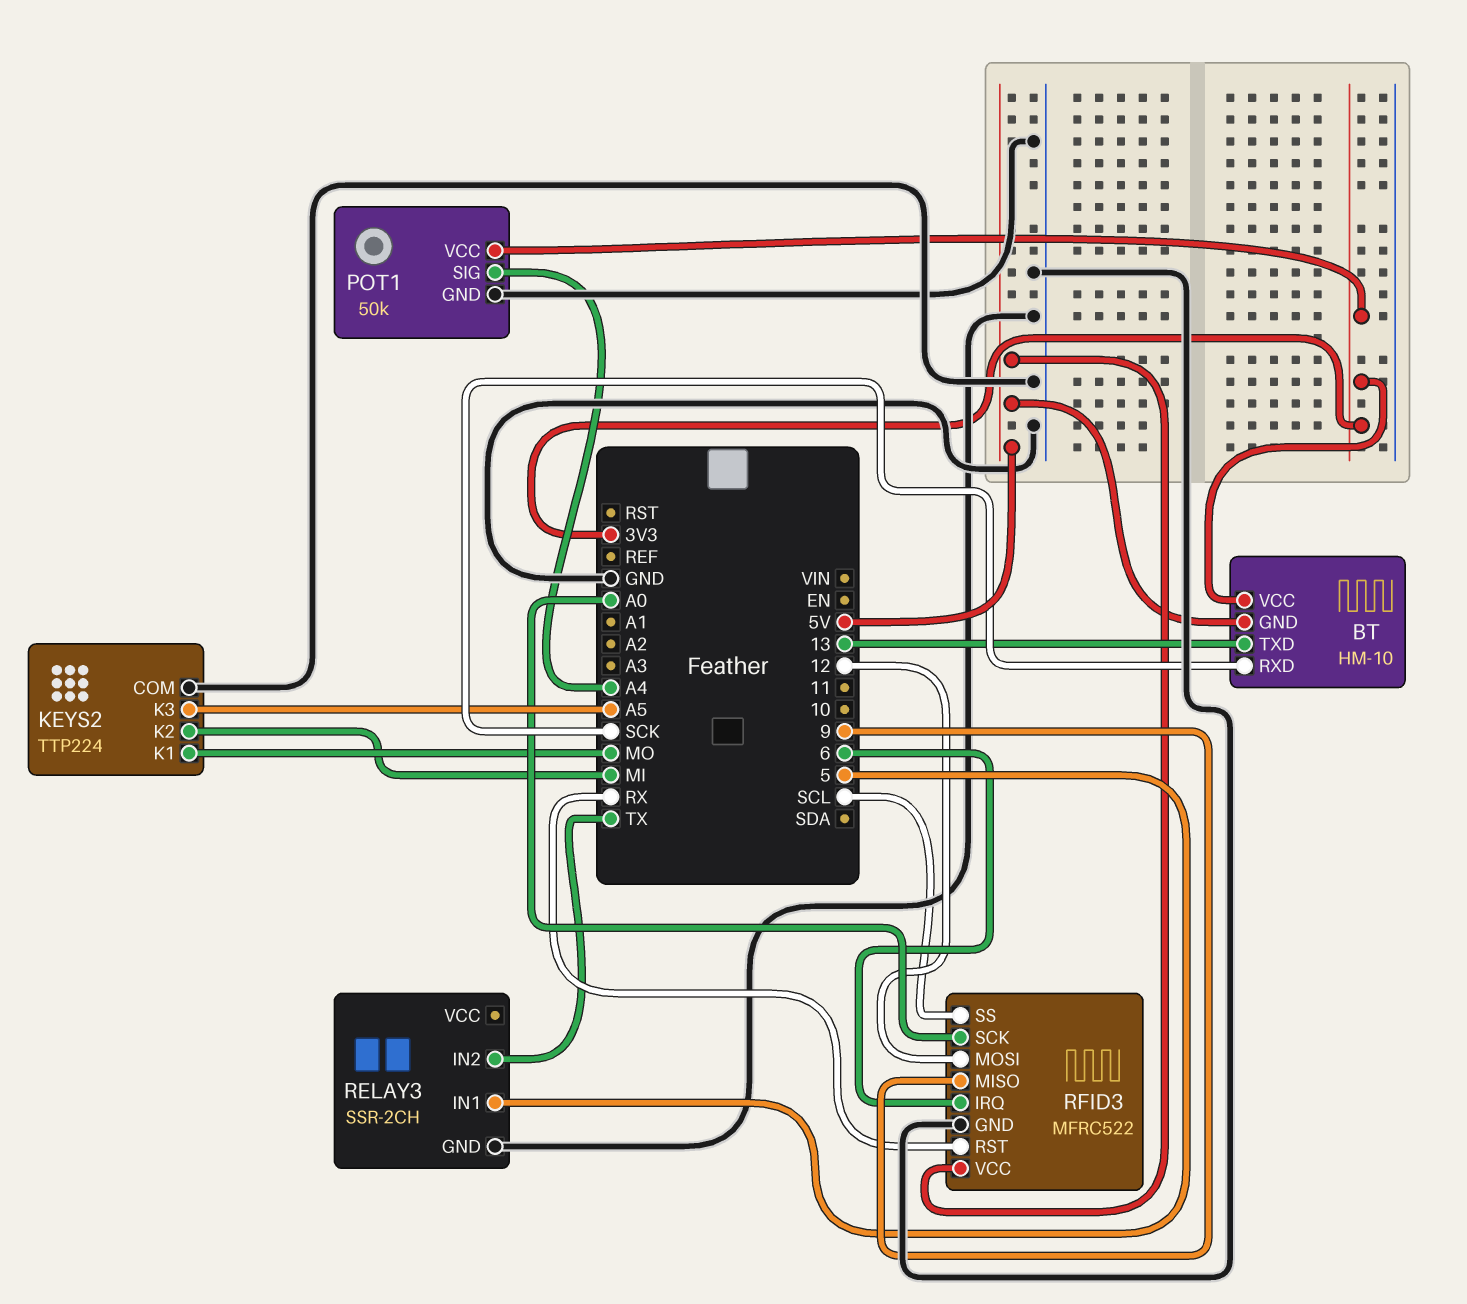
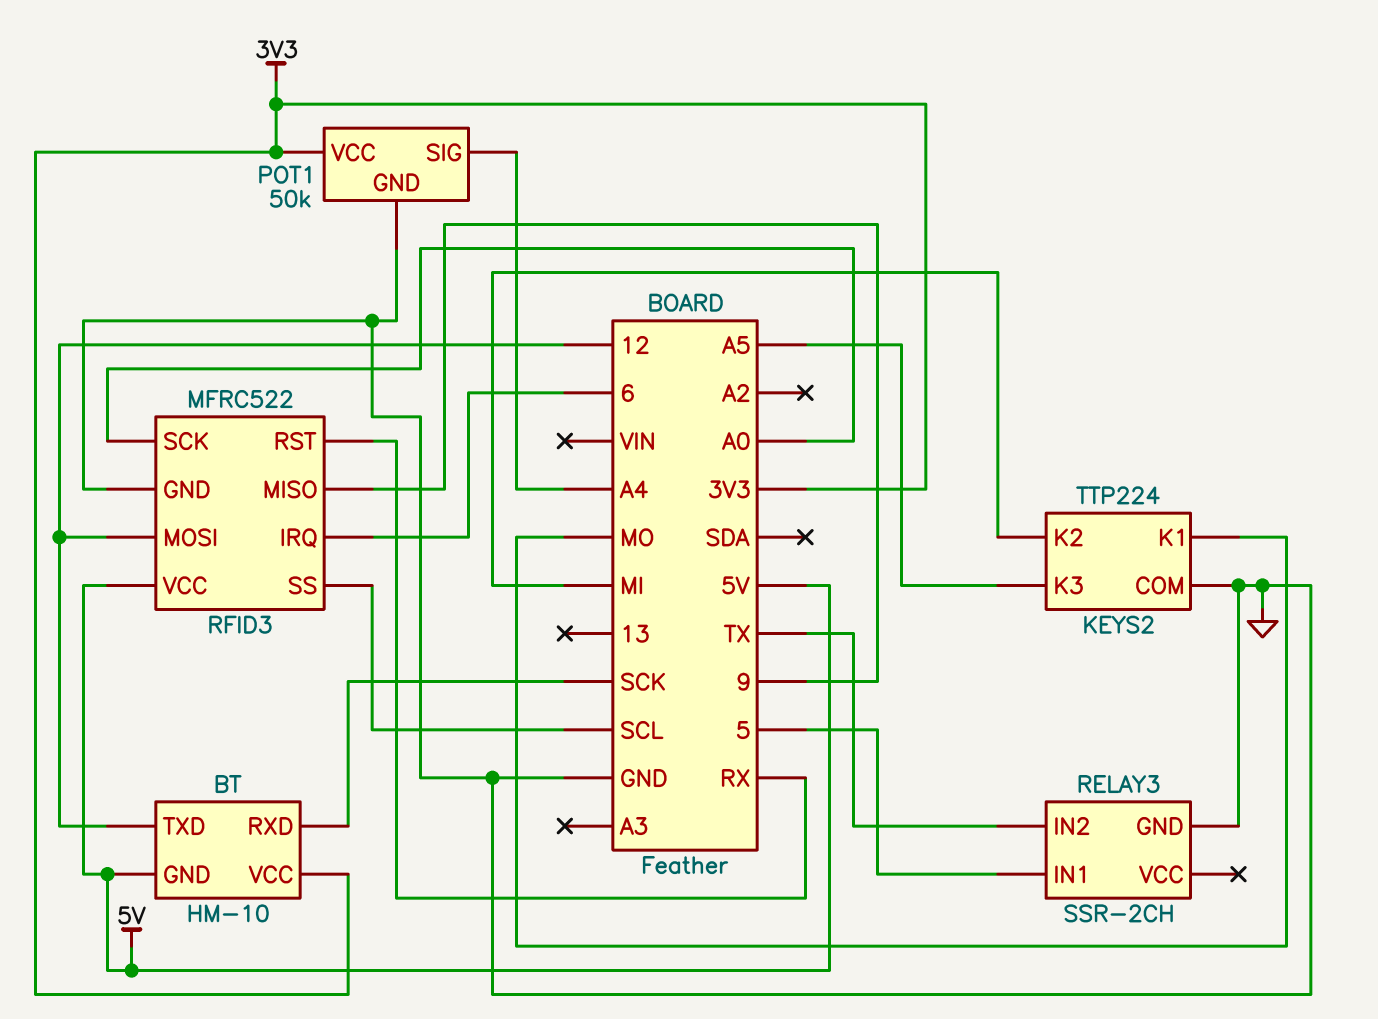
BT pin TXD: 13 -> 12

